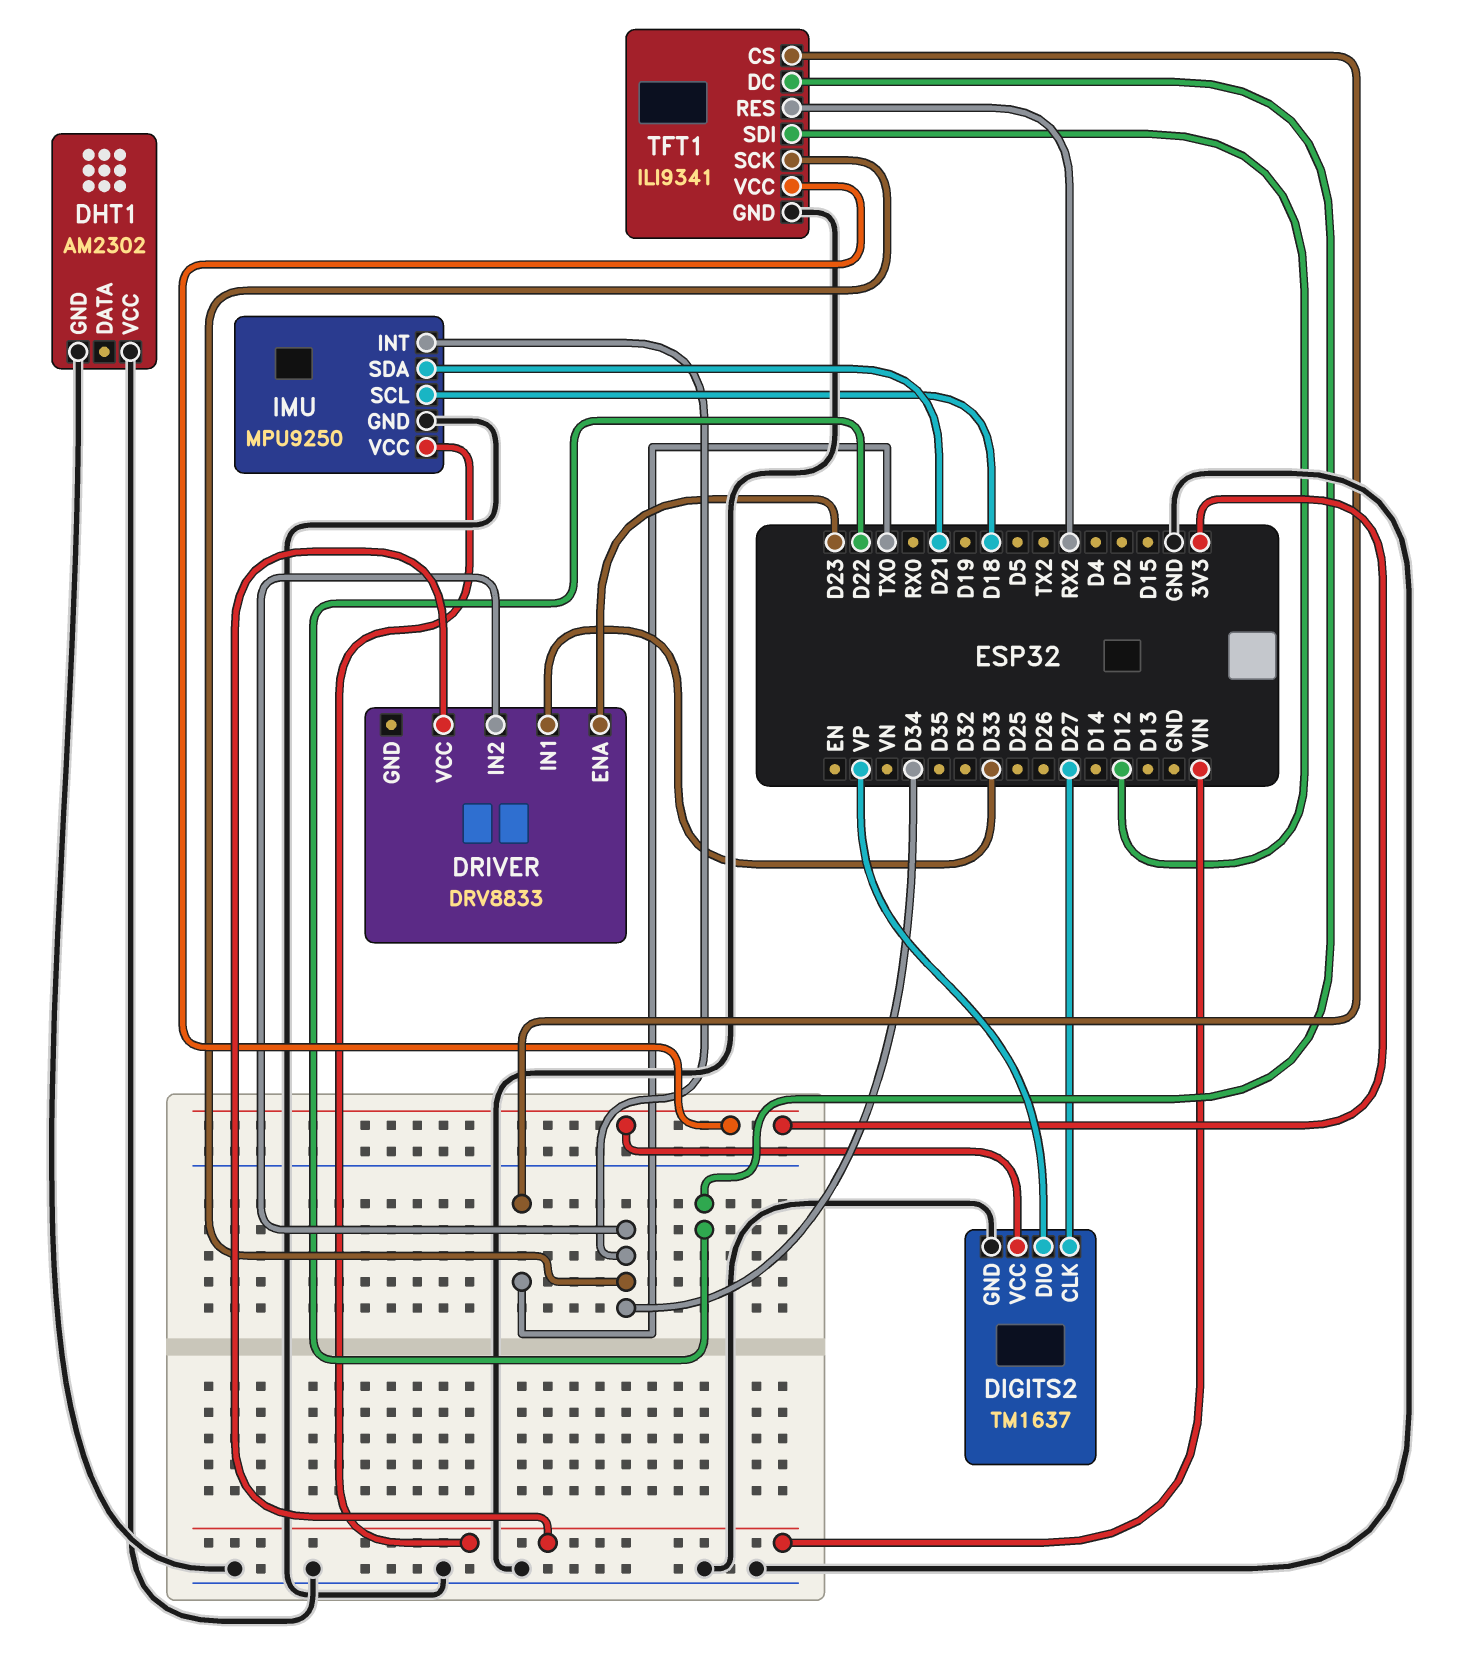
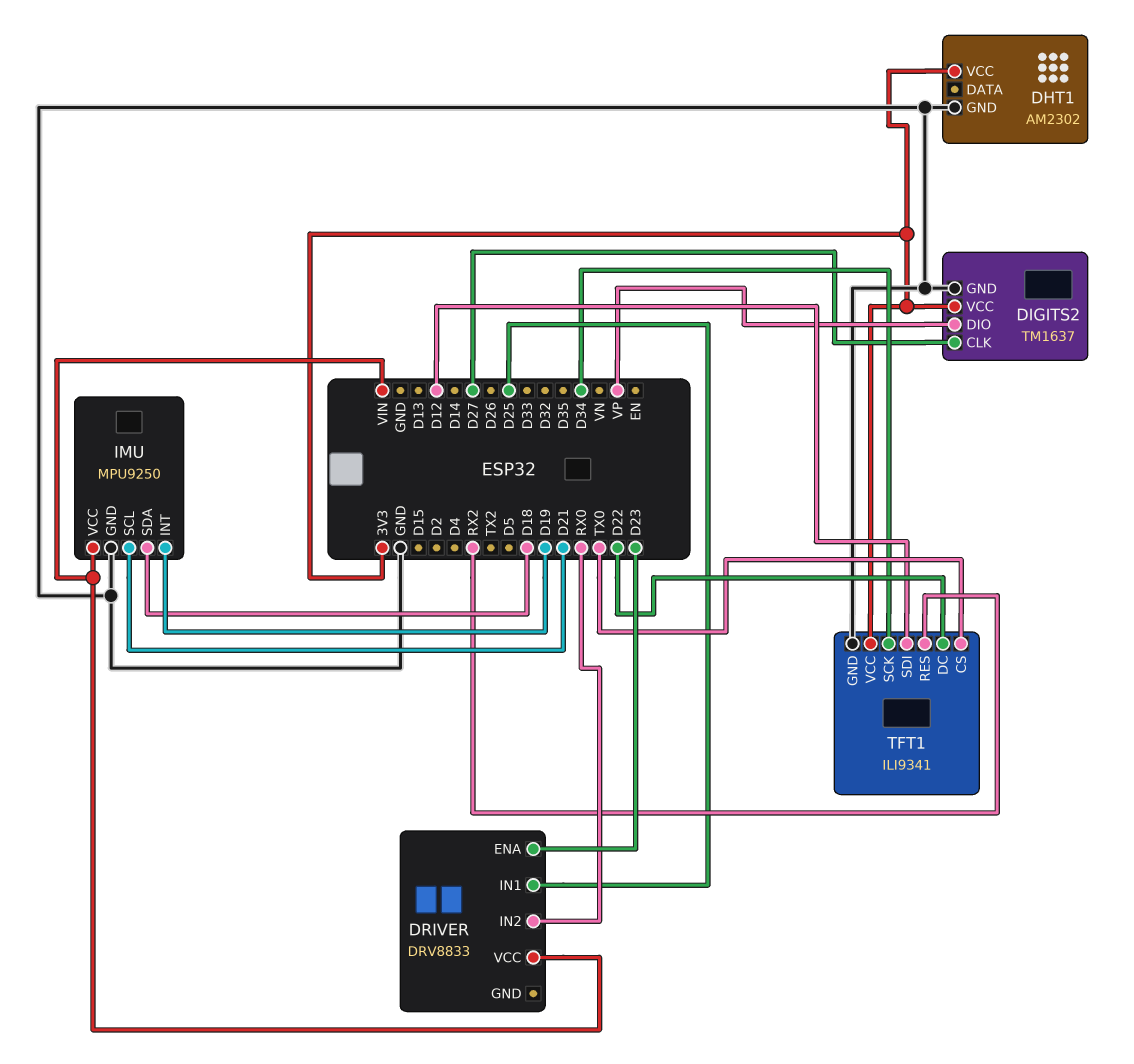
DHT1 pin VCC: GND -> 3V3
DRIVER pin IN1: D33 -> D25
DRIVER pin IN2: D34 -> RX0
IMU pin INT: D34 -> D19
IMU pin SCL: D18 -> D21
IMU pin SDA: D21 -> D18

